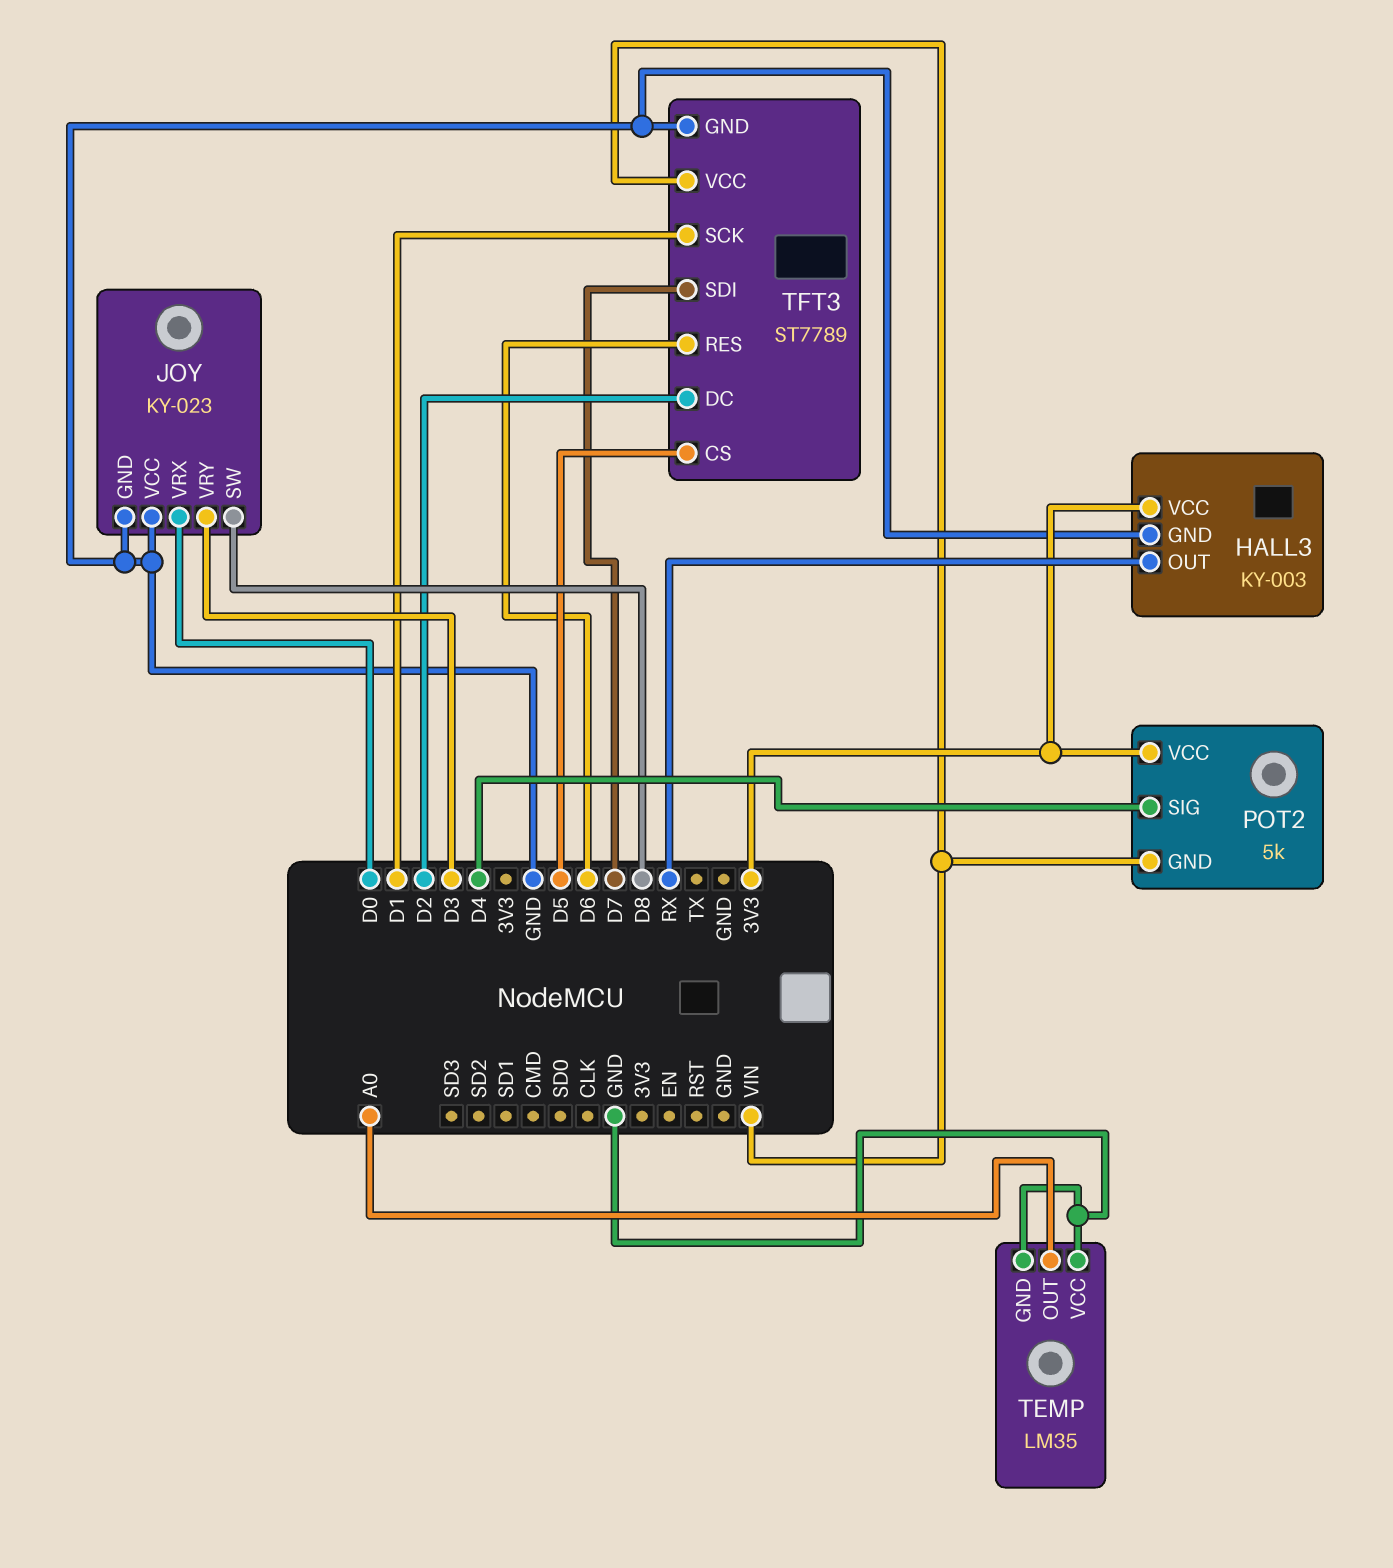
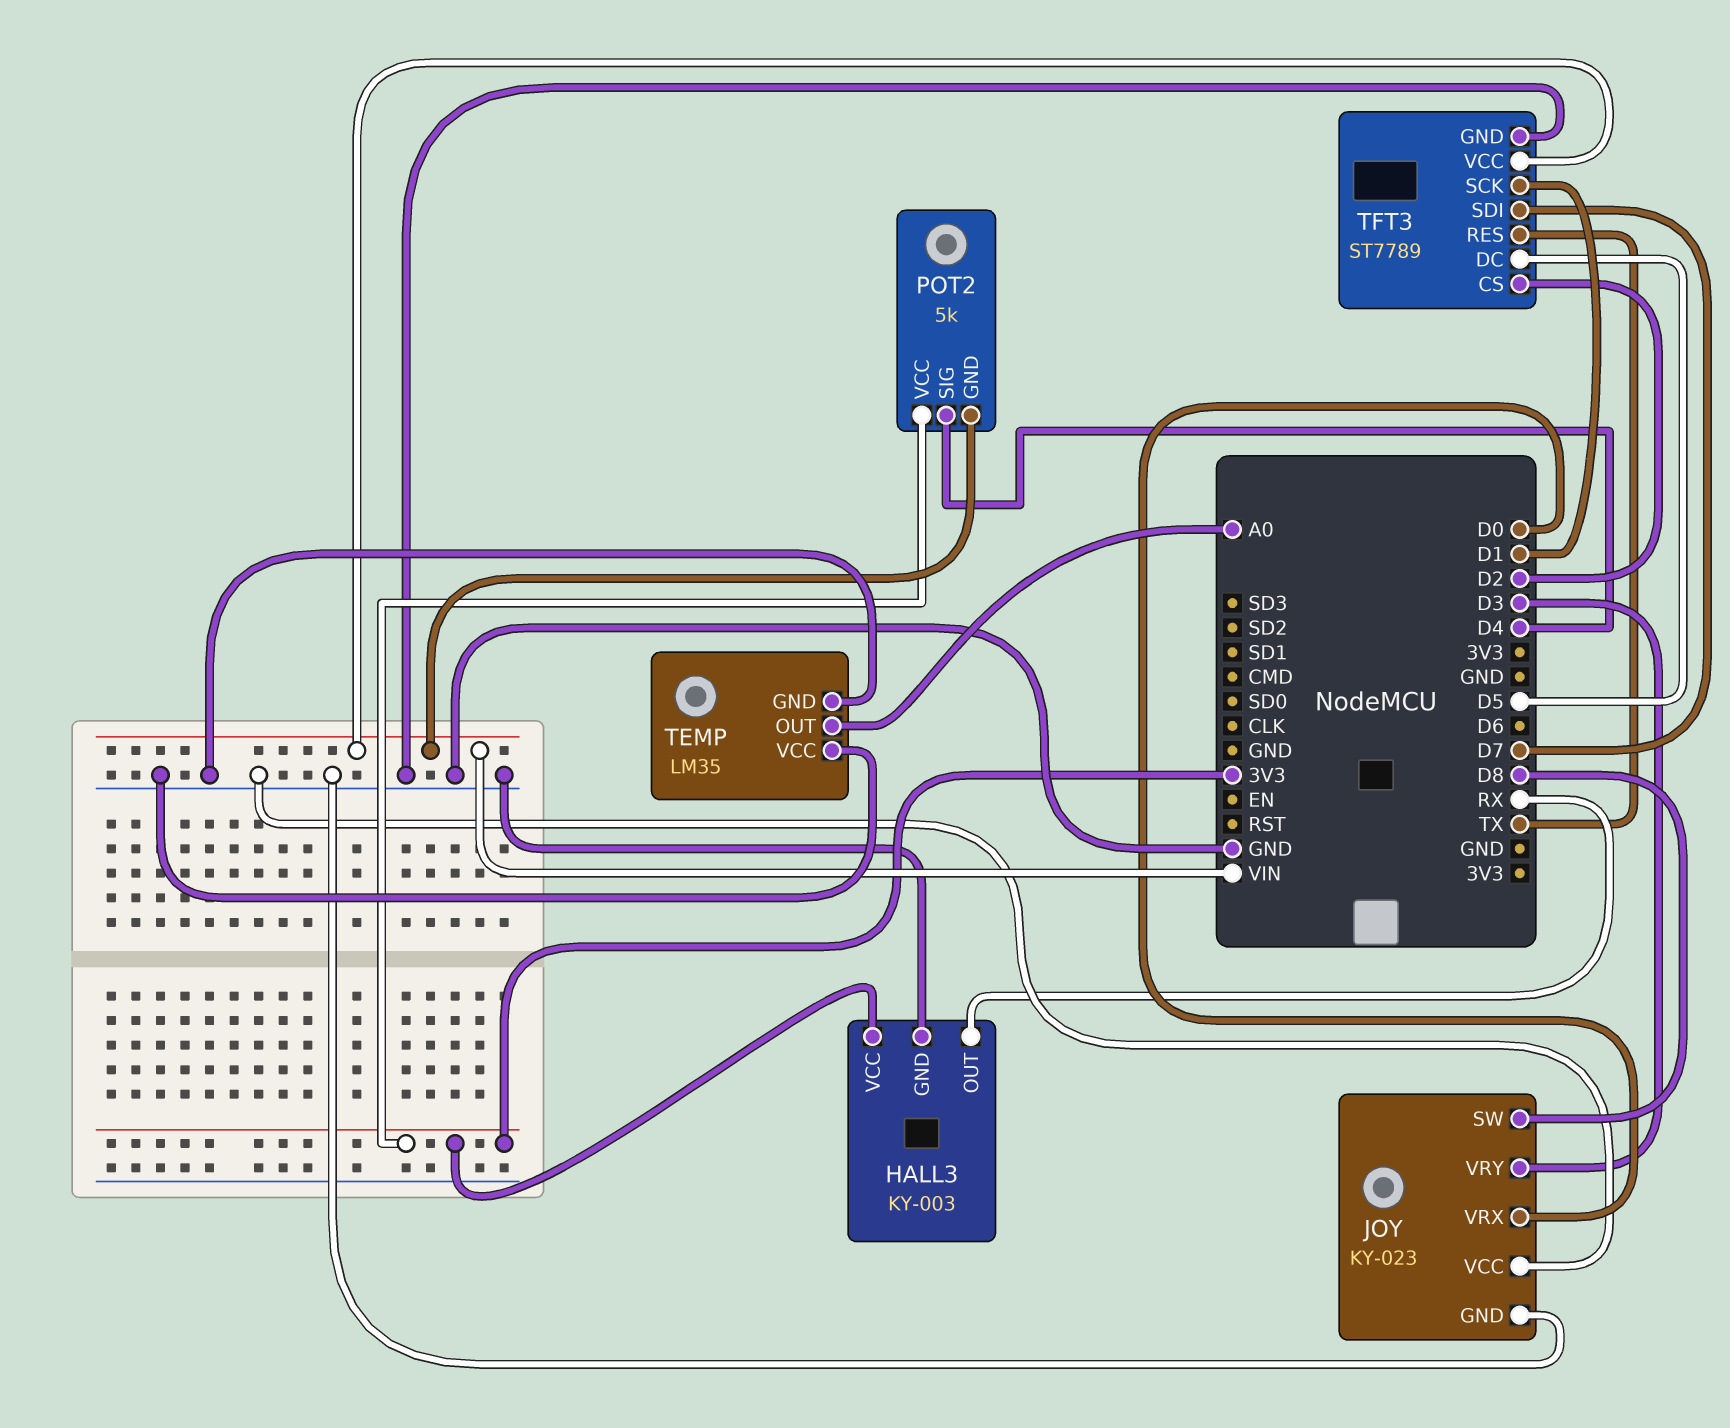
TFT3 pin CS: D5 -> D2
TFT3 pin DC: D2 -> D5
TFT3 pin RES: D6 -> TX

